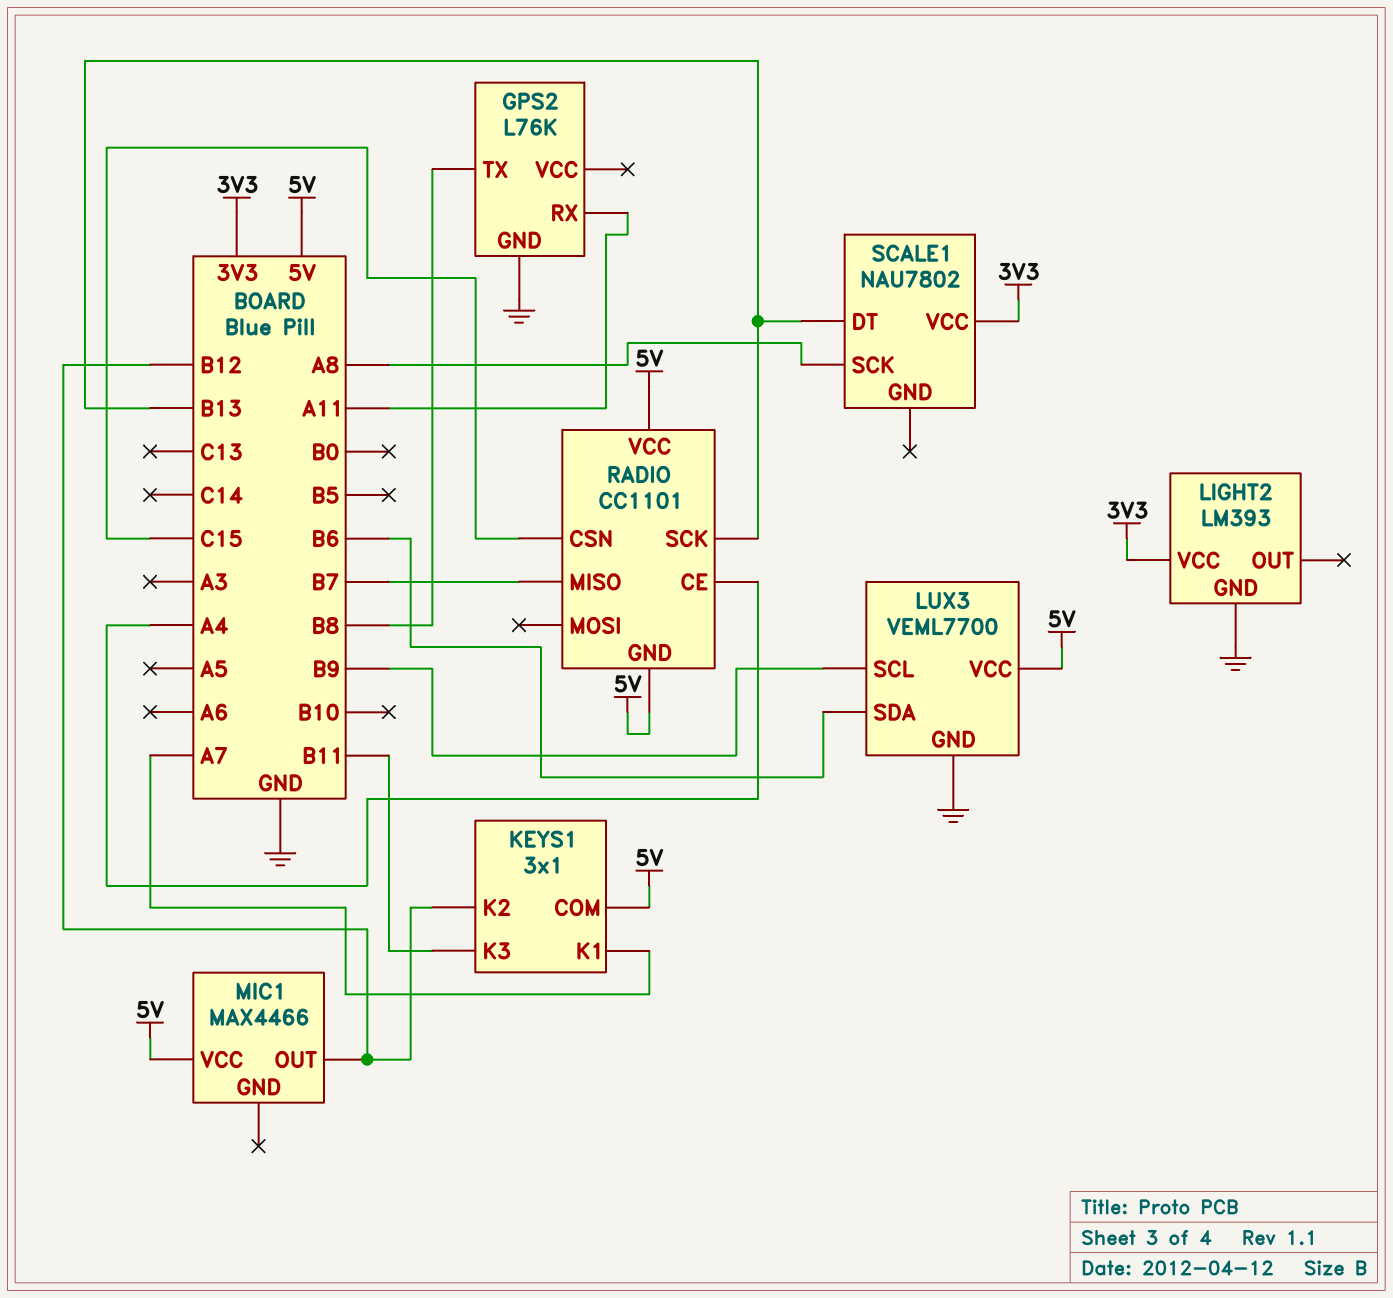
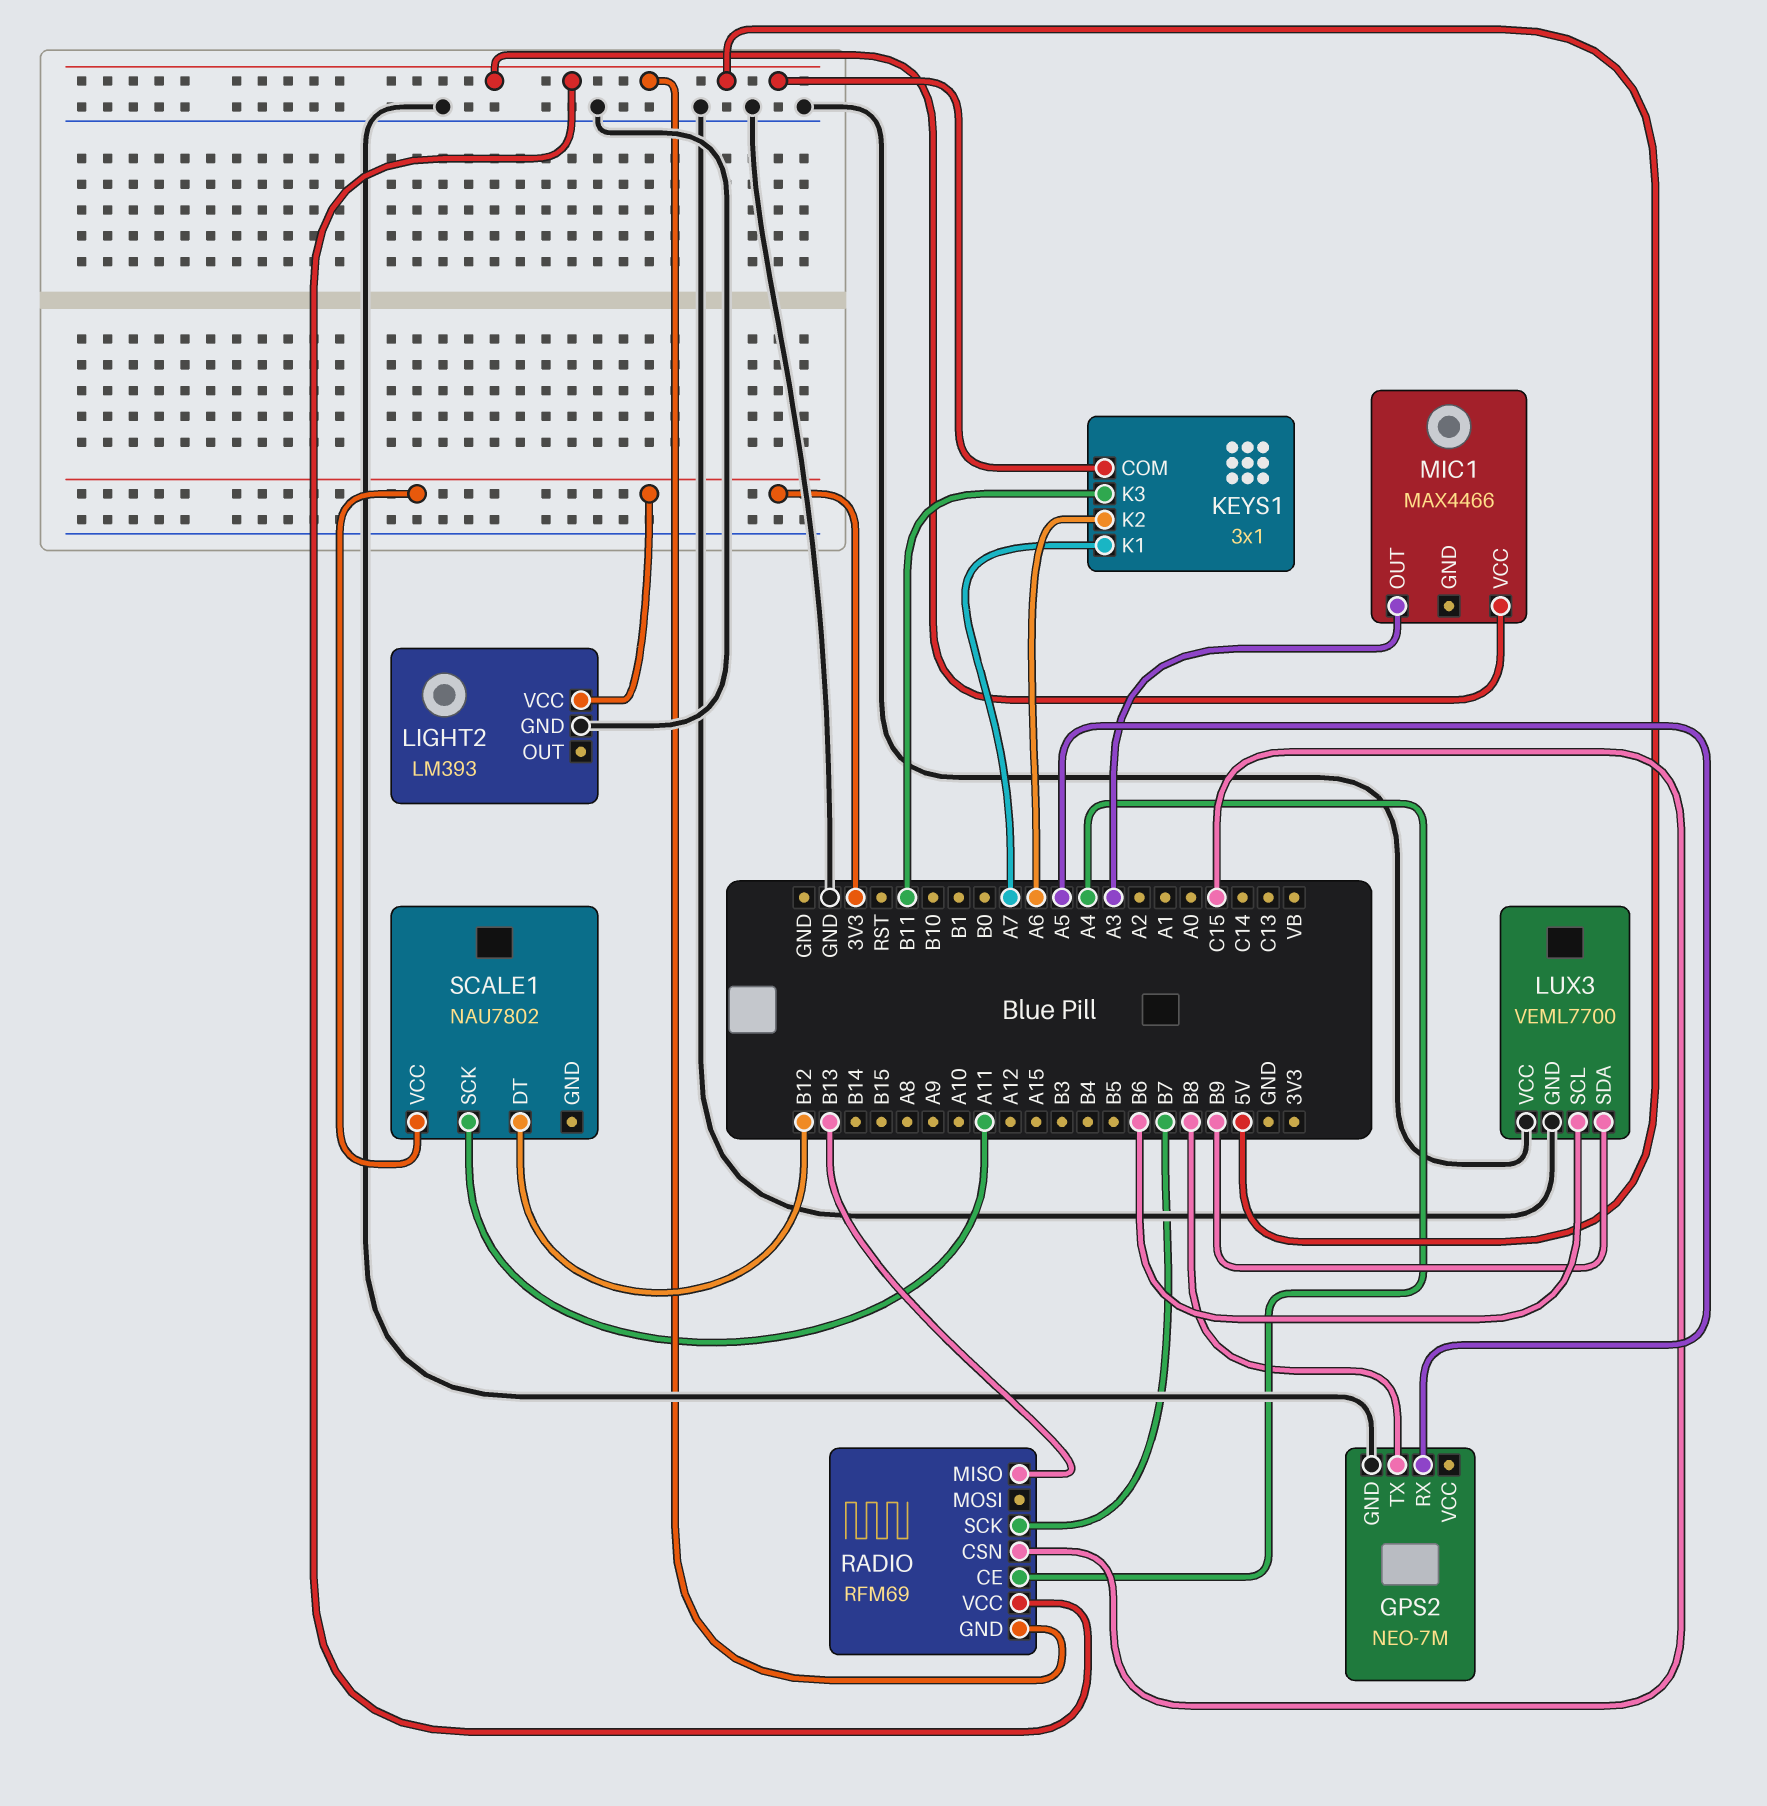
GPS2: L76K -> NEO-7M
GPS2 pin RX: A11 -> A5
KEYS1 pin K2: B12 -> A6
LUX3 pin SCL: B9 -> B6
LUX3 pin SDA: B6 -> B9
LUX3 pin VCC: 5V -> GND
MIC1 pin OUT: B12 -> A3
RADIO: CC1101 -> RFM69
RADIO pin MISO: B7 -> B13
RADIO pin SCK: B13 -> B7
SCALE1 pin DT: B13 -> B12
SCALE1 pin SCK: A8 -> A11

